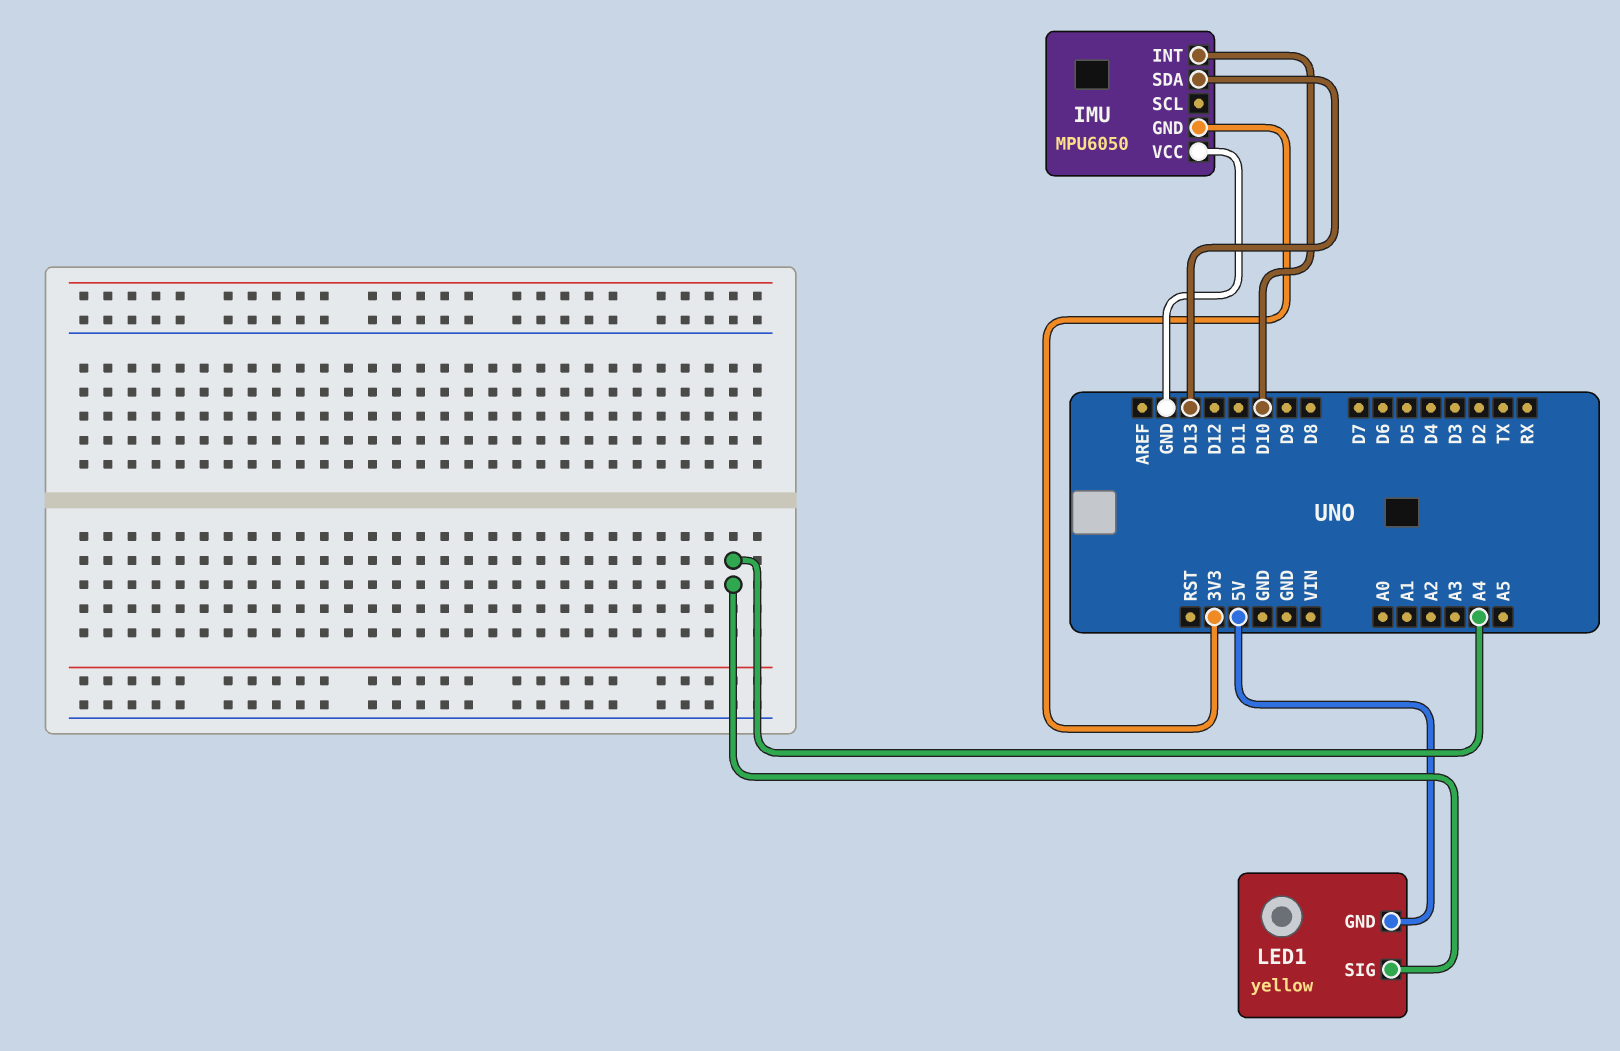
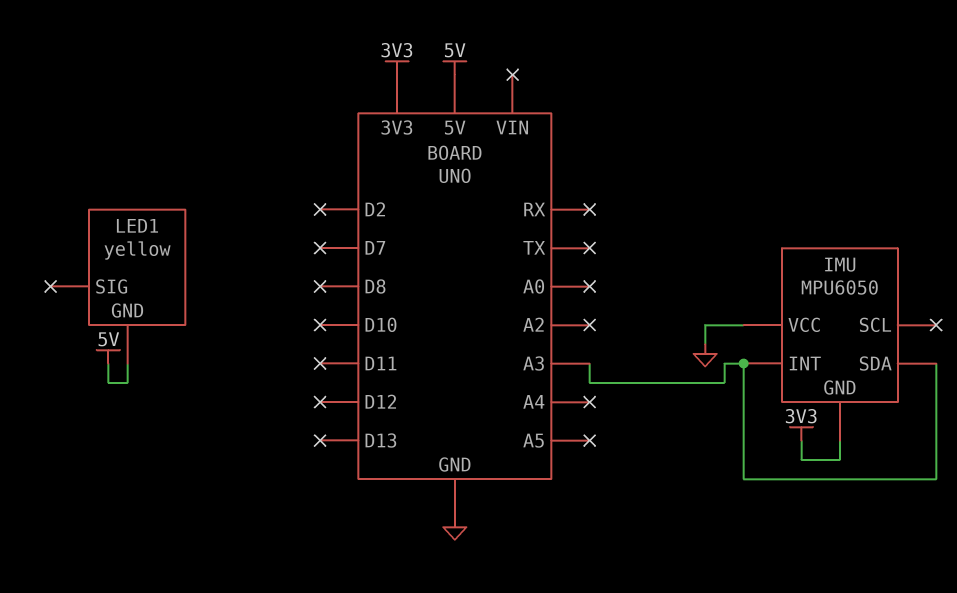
IMU pin INT: D10 -> A3
IMU pin SDA: D13 -> A3
LED1 pin SIG: A4 -> none

